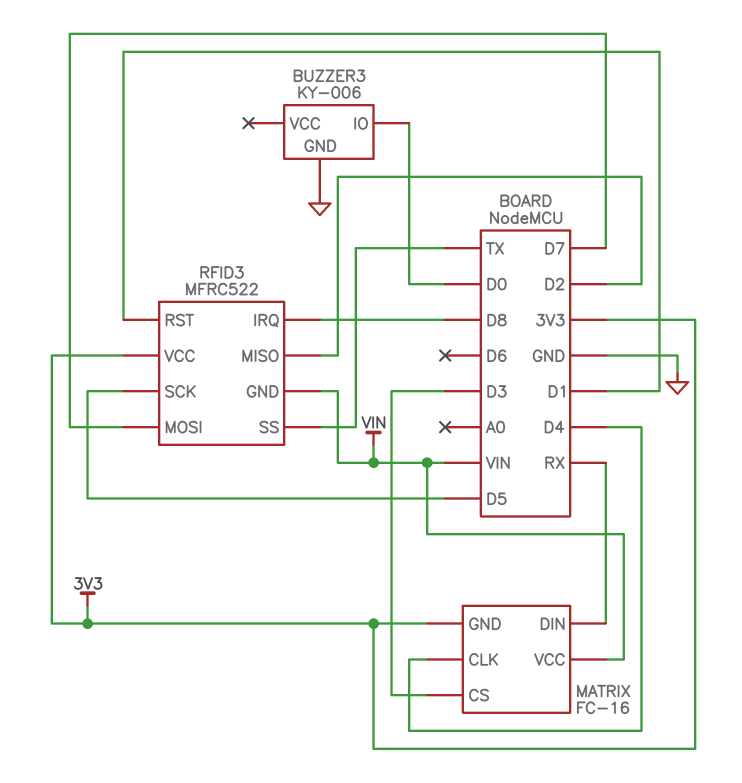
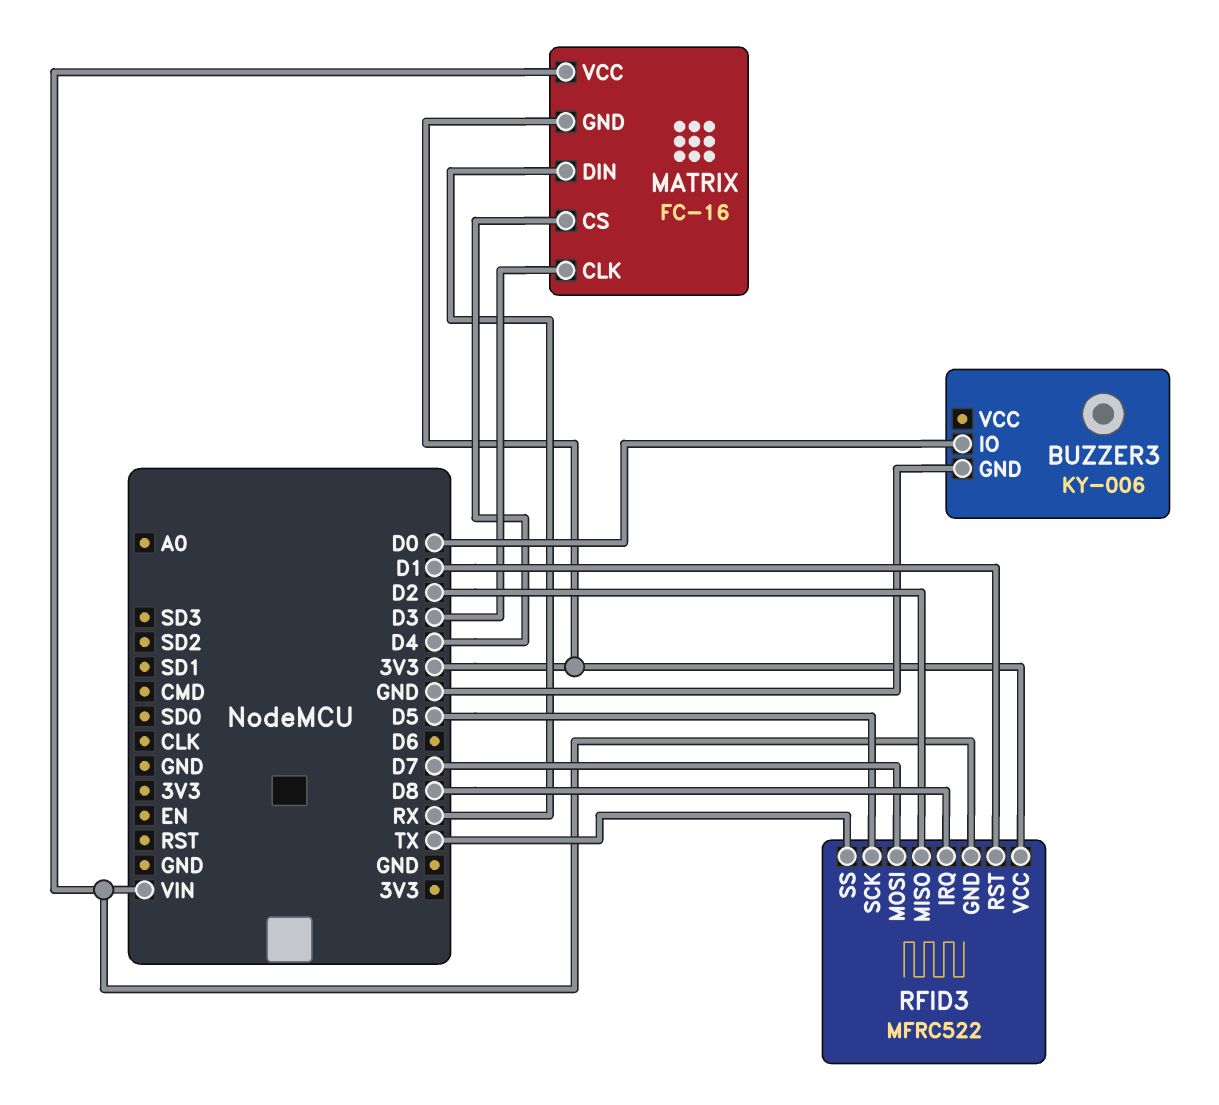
MATRIX pin CLK: D4 -> D3
MATRIX pin CS: D3 -> D4

